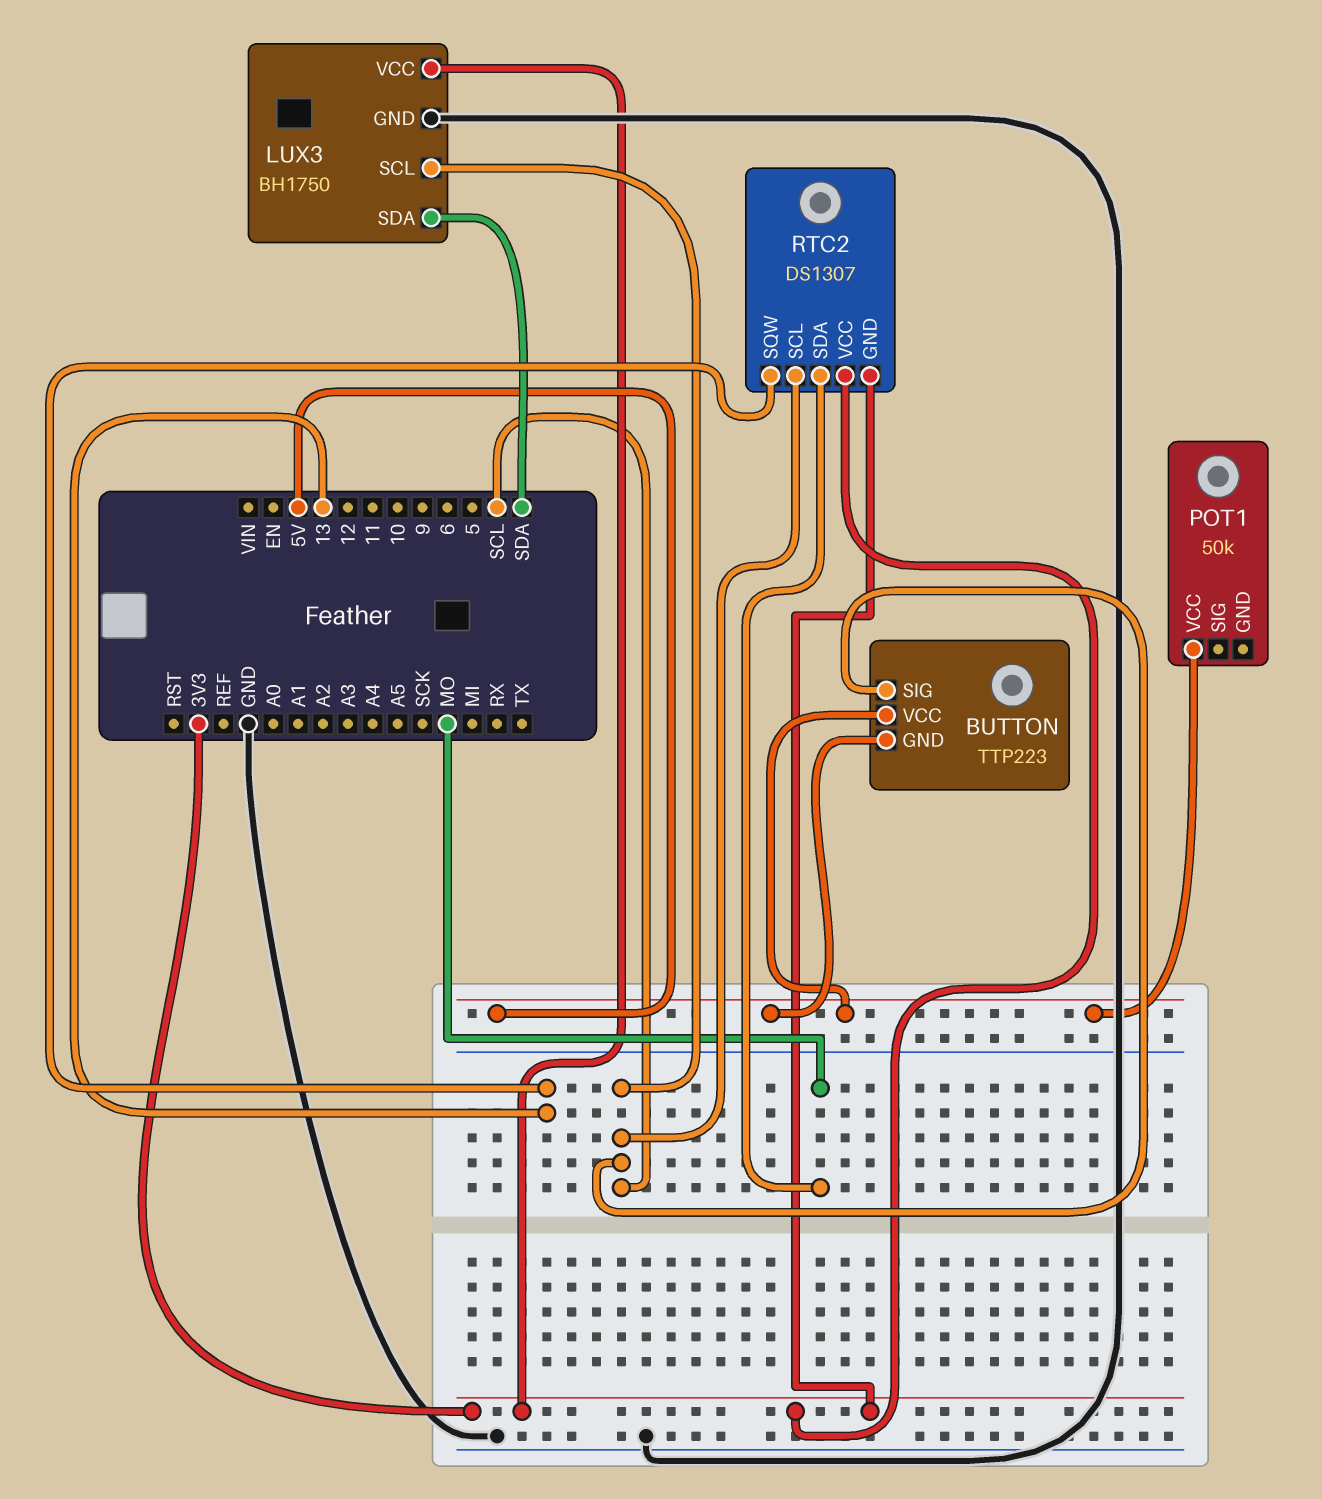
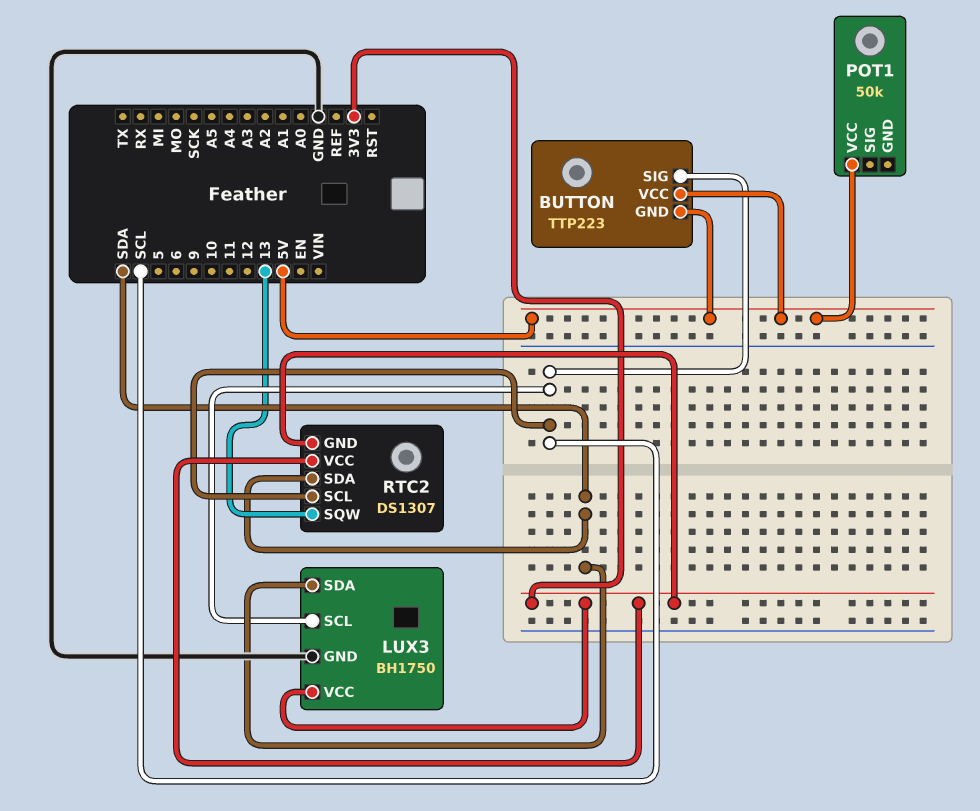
RTC2 pin SDA: MO -> SDA

